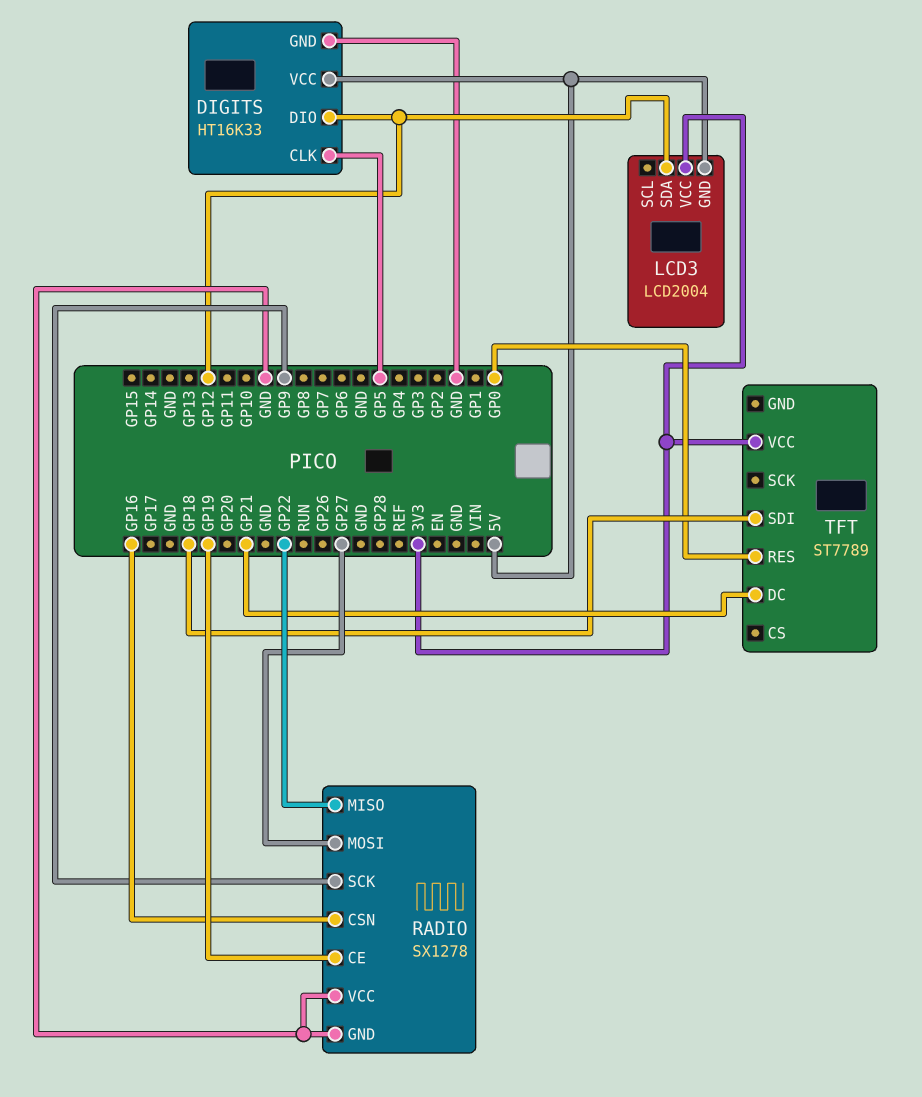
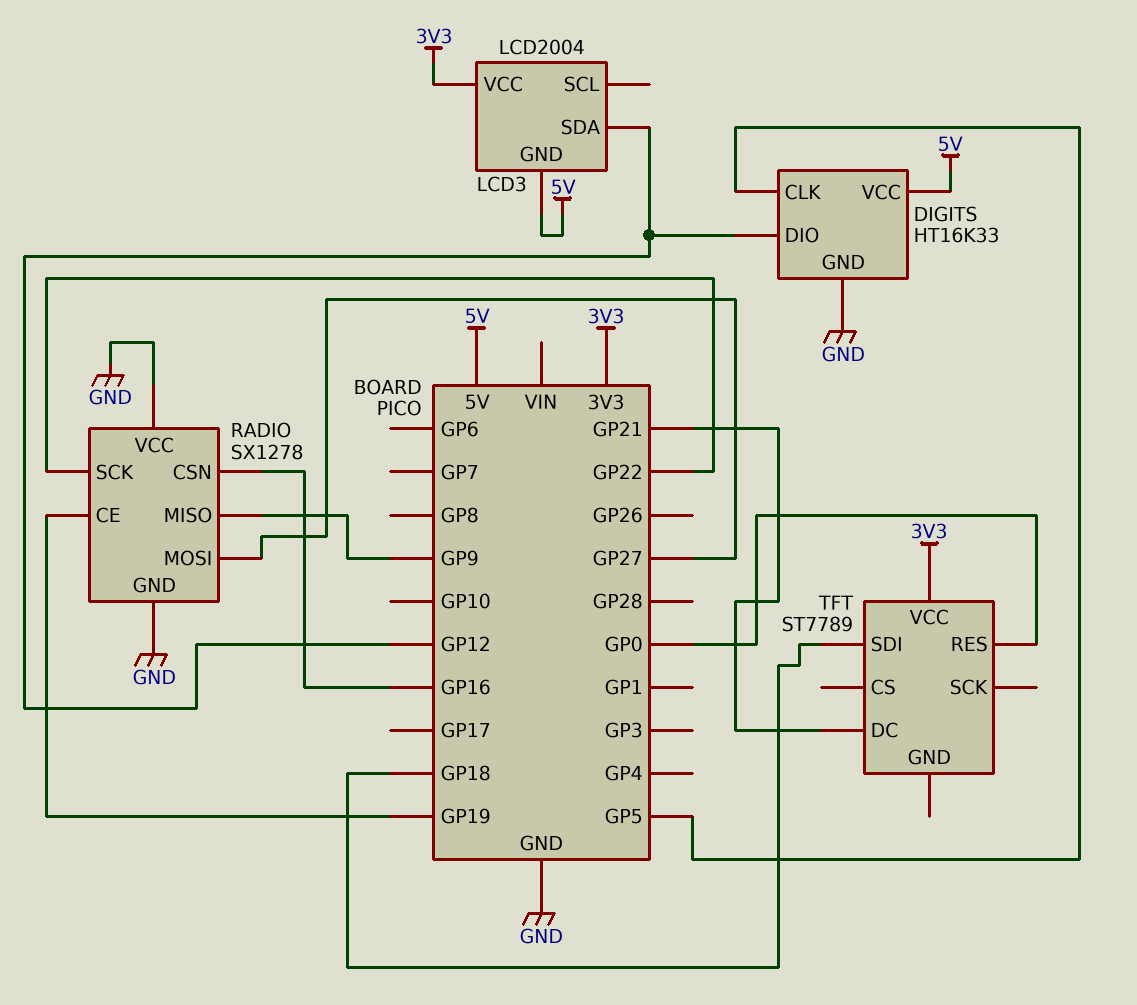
RADIO pin MISO: GP22 -> GP9
RADIO pin SCK: GP9 -> GP22

